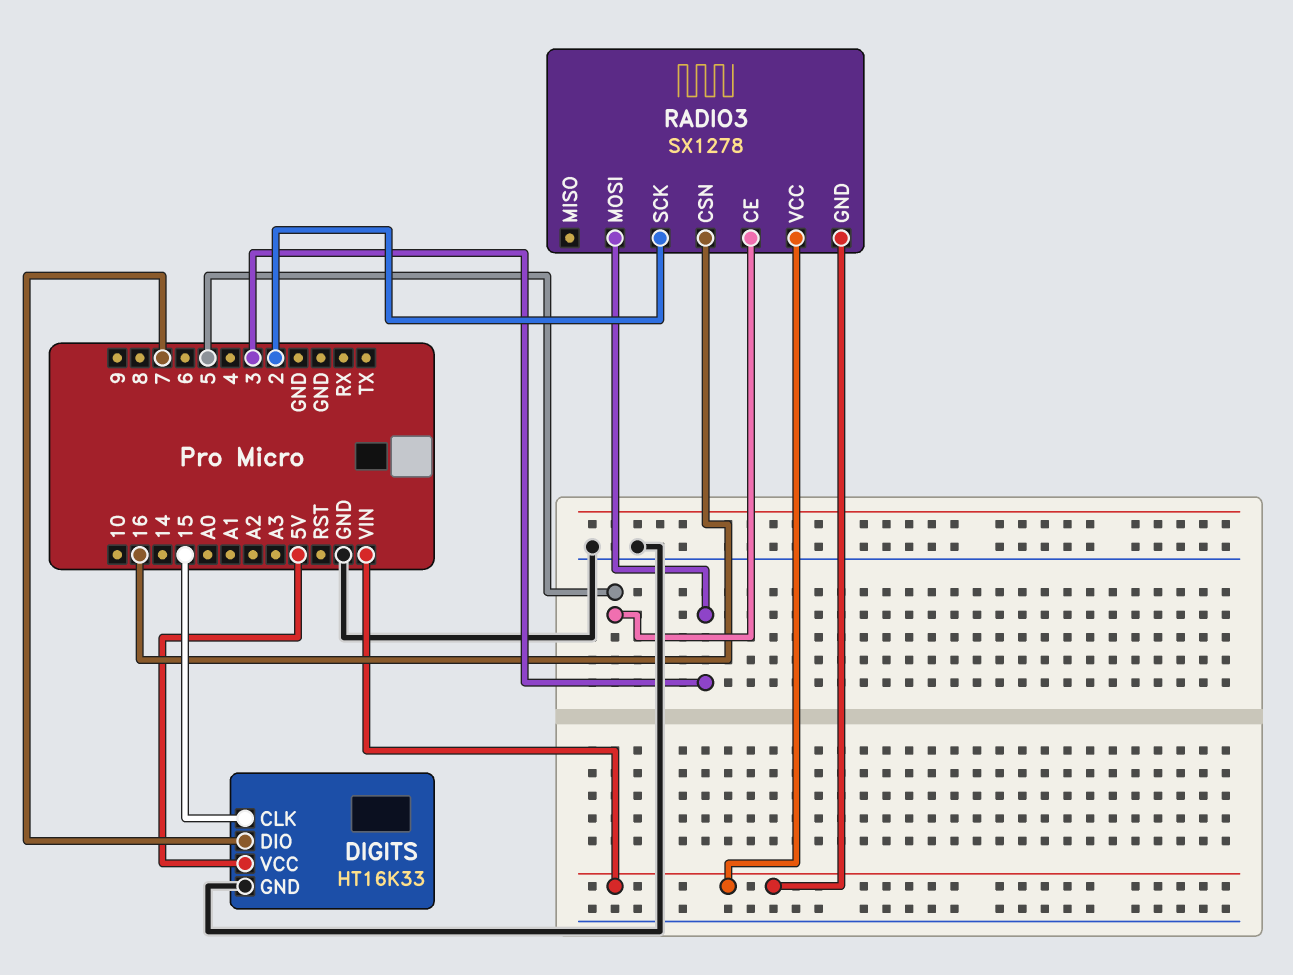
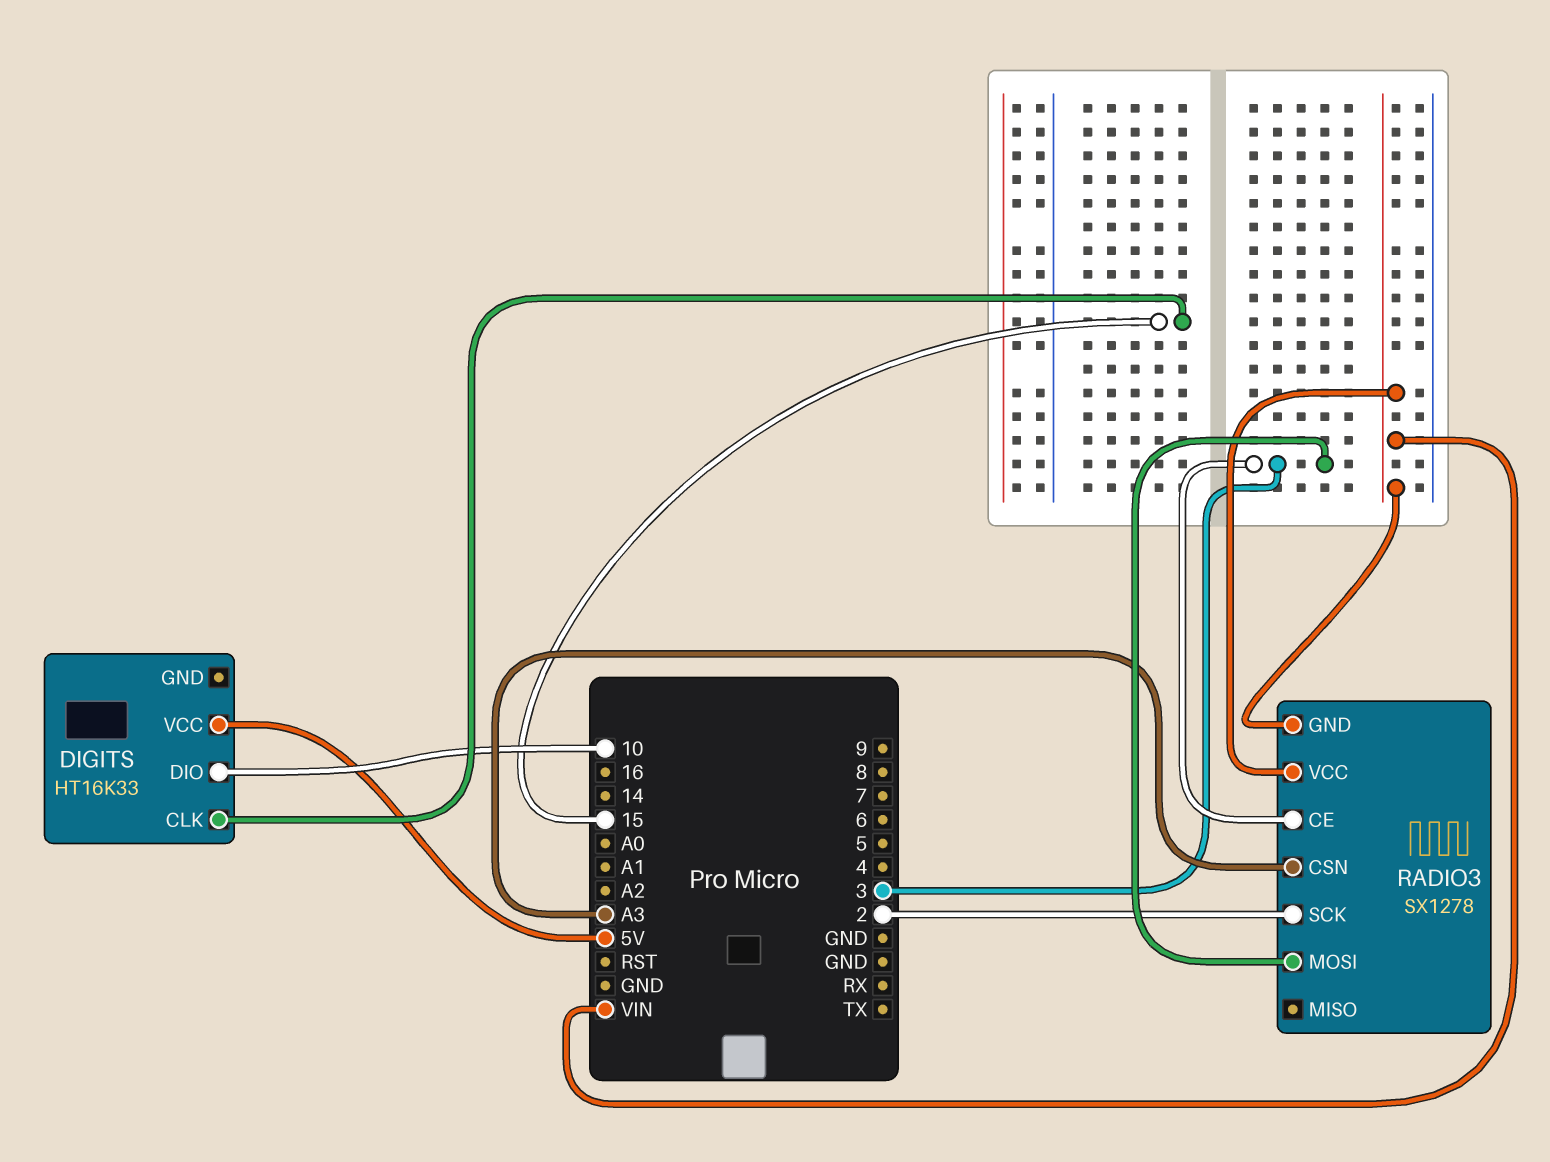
DIGITS pin DIO: 7 -> 10
DIGITS pin GND: GND -> none
RADIO3 pin CE: 5 -> 3
RADIO3 pin CSN: 16 -> A3

